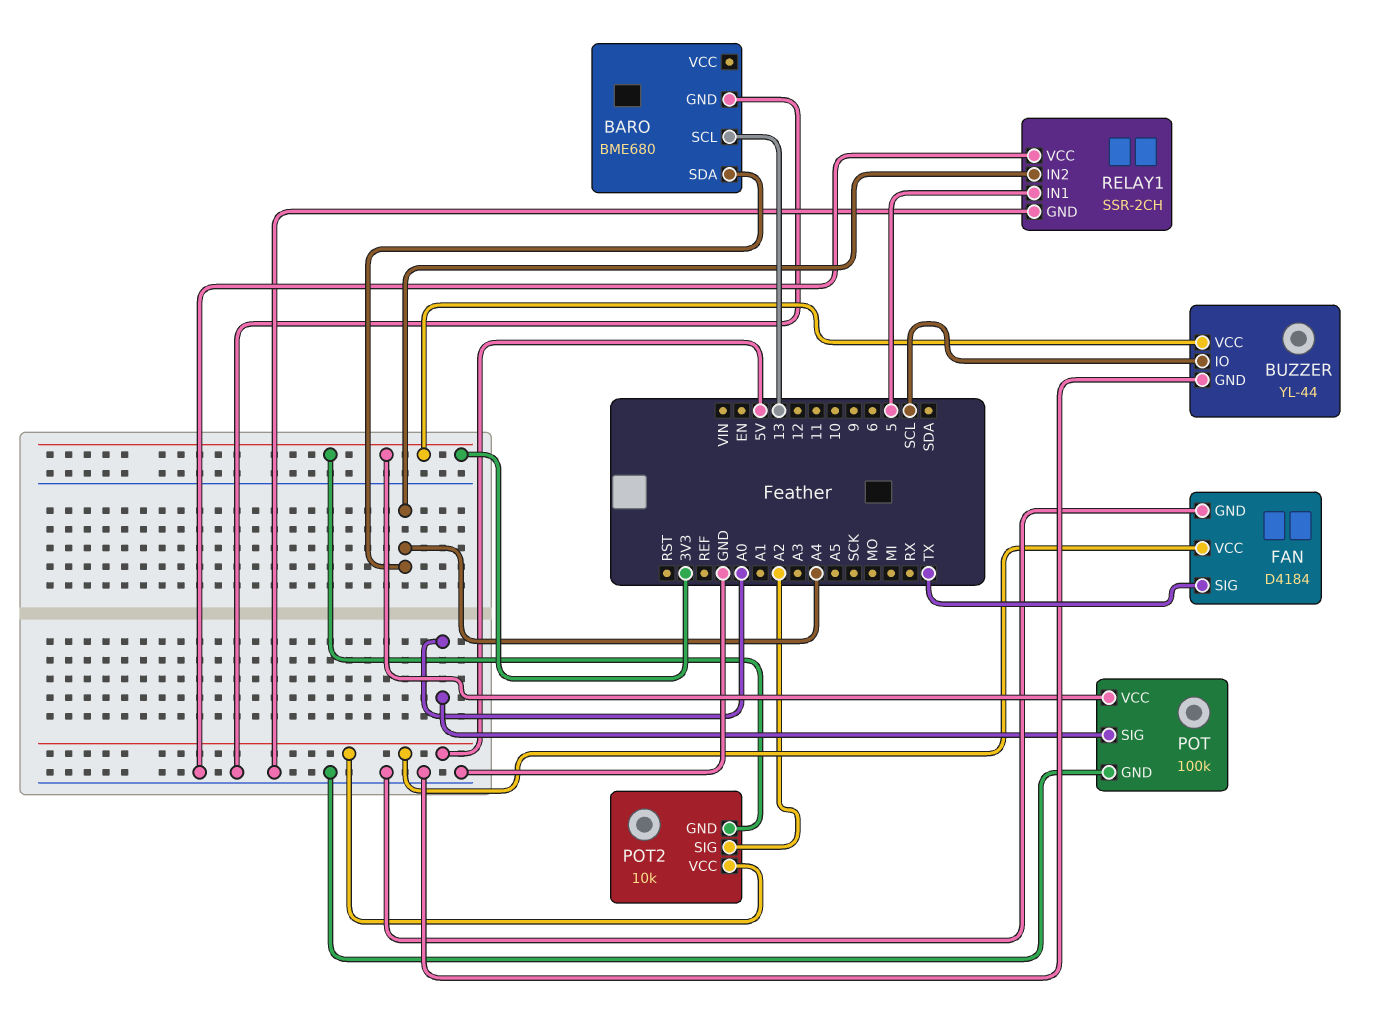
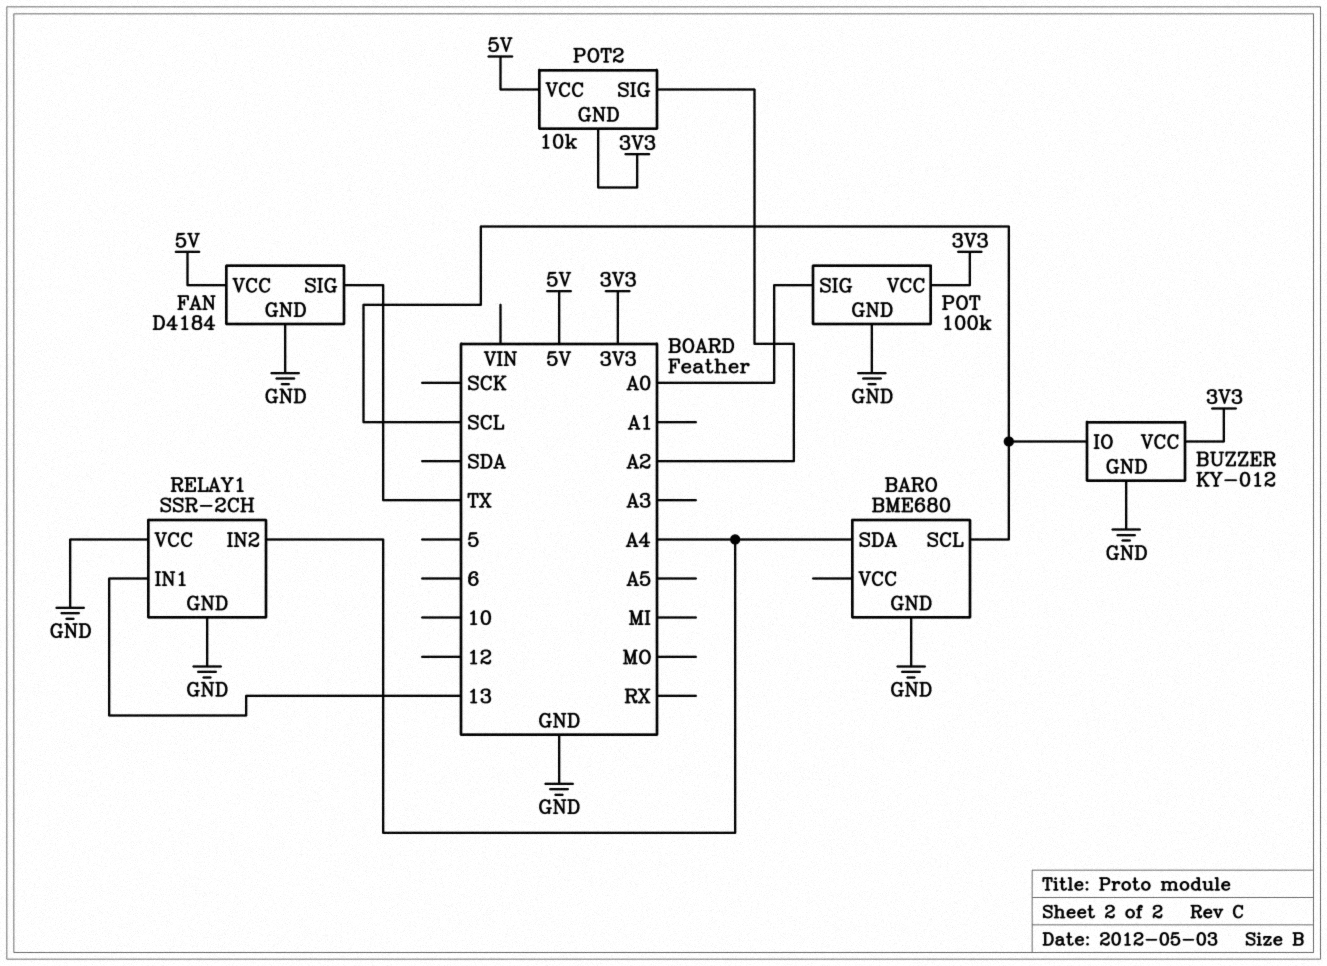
BARO pin SCL: 13 -> SCL
BUZZER: YL-44 -> KY-012
RELAY1 pin IN1: 5 -> 13

